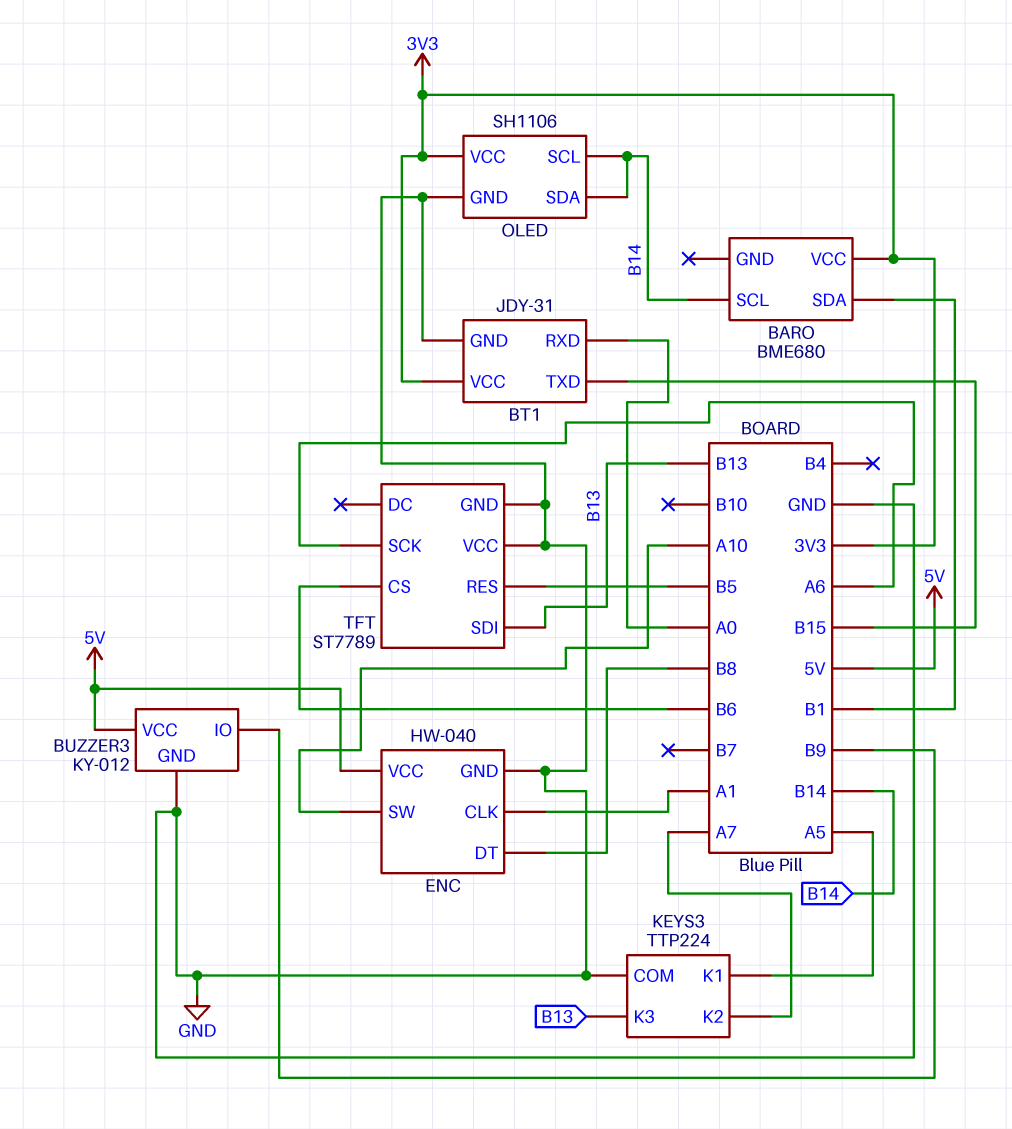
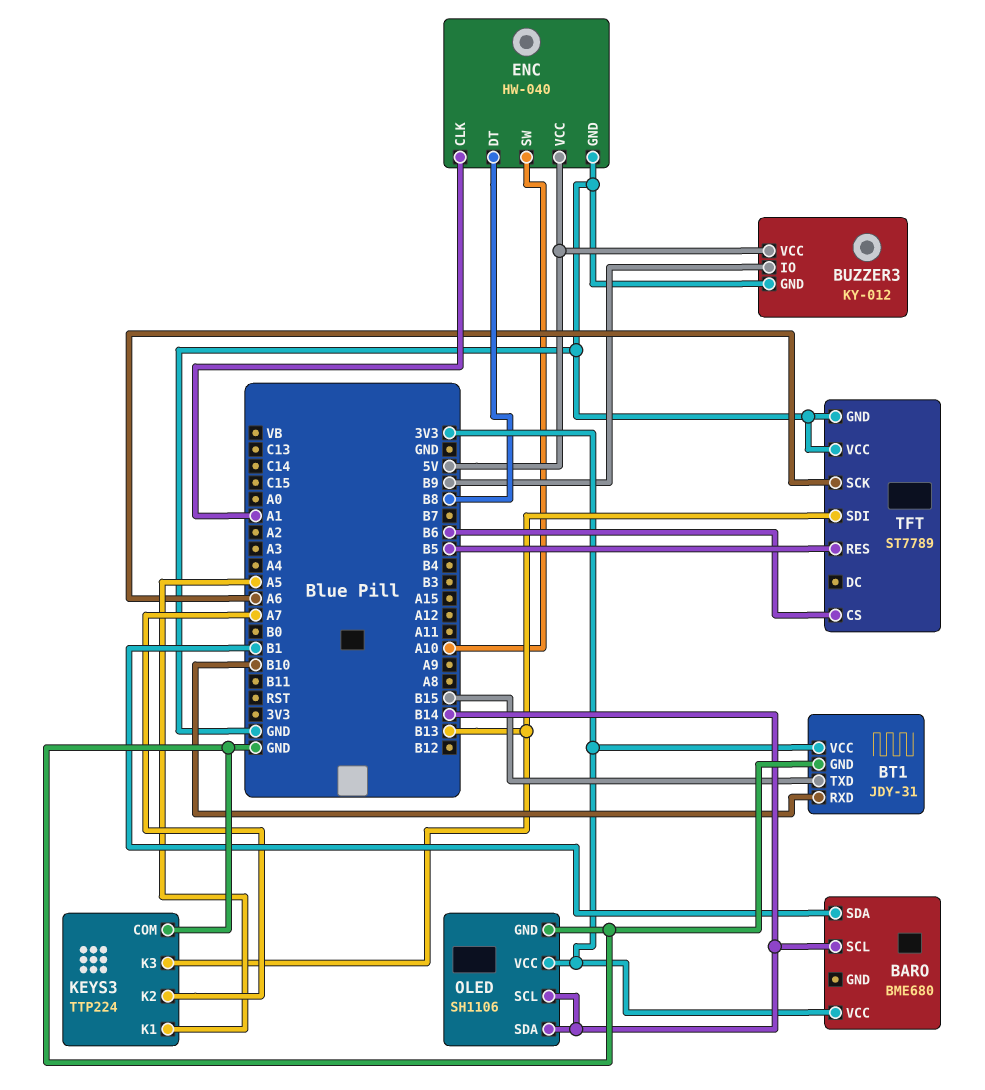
BT1 pin RXD: A0 -> B10

